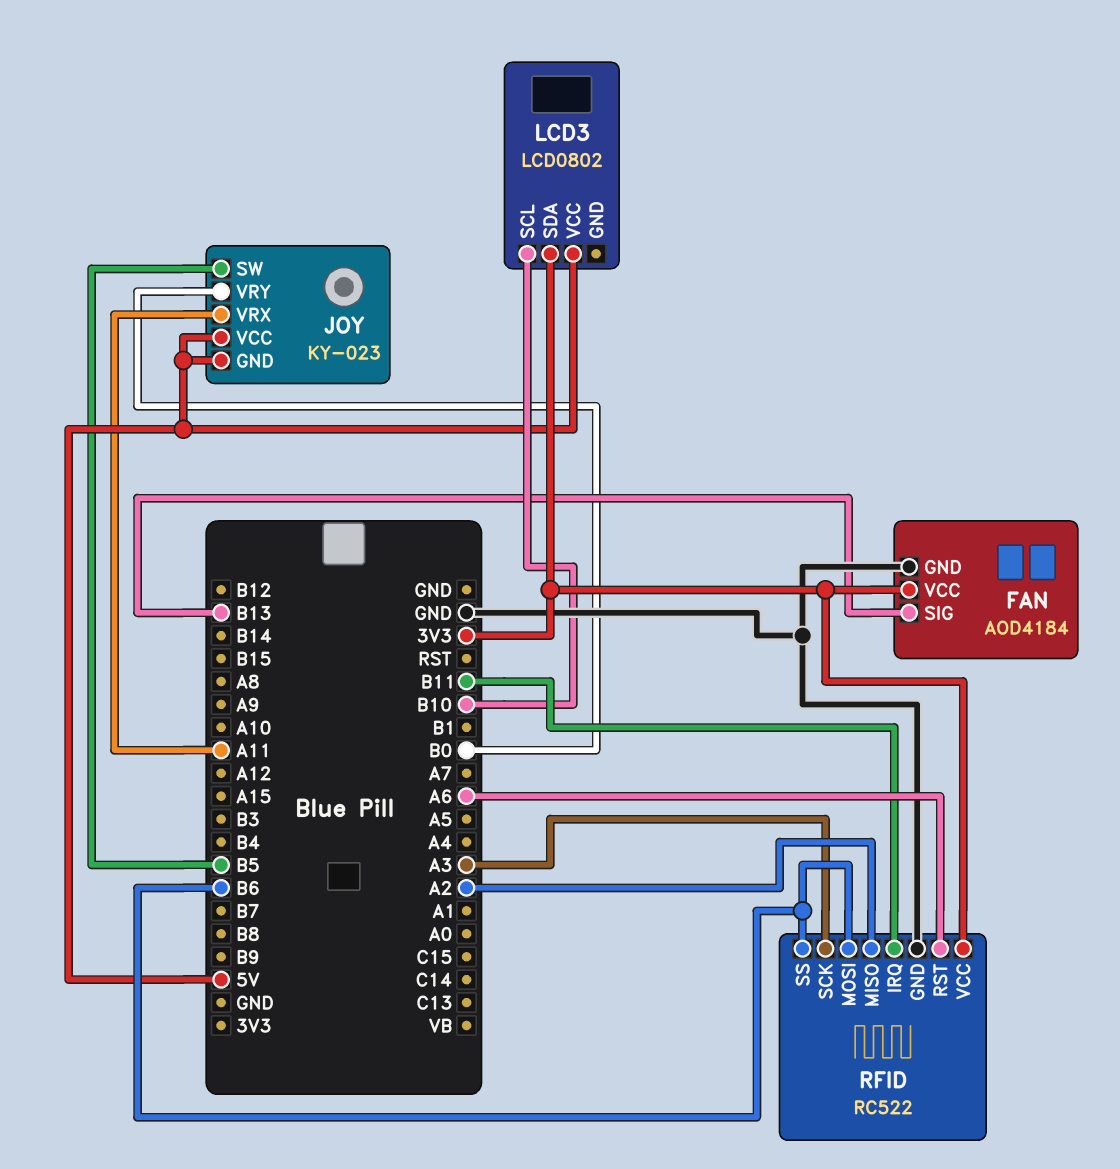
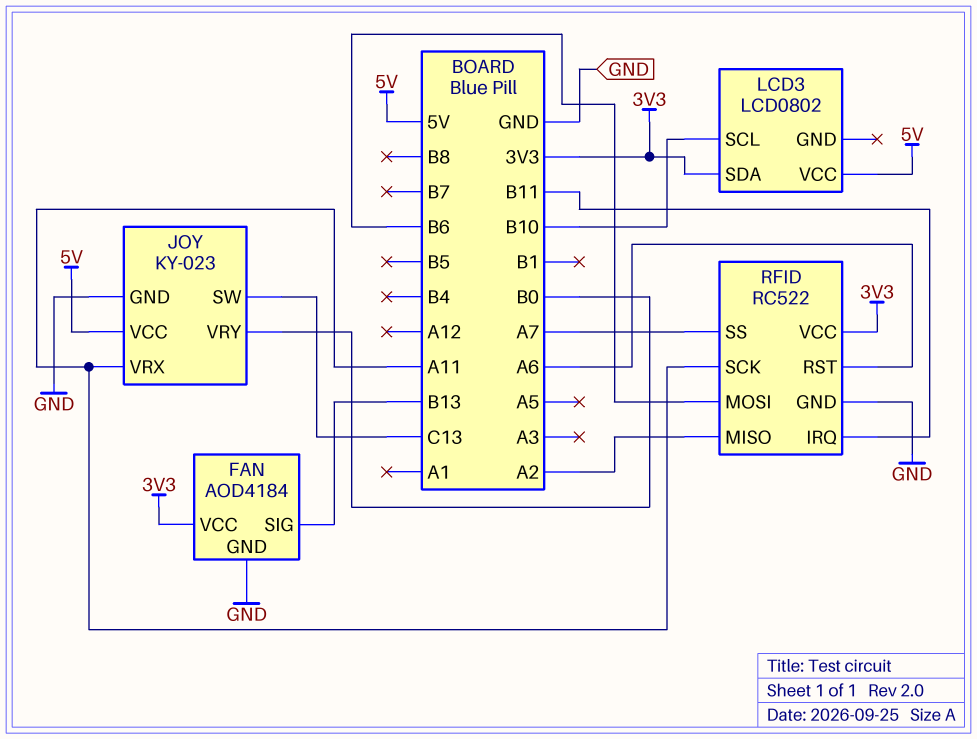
JOY pin GND: 5V -> GND
JOY pin SW: B5 -> C13
RFID pin SCK: A3 -> A11
RFID pin SS: B6 -> A7

